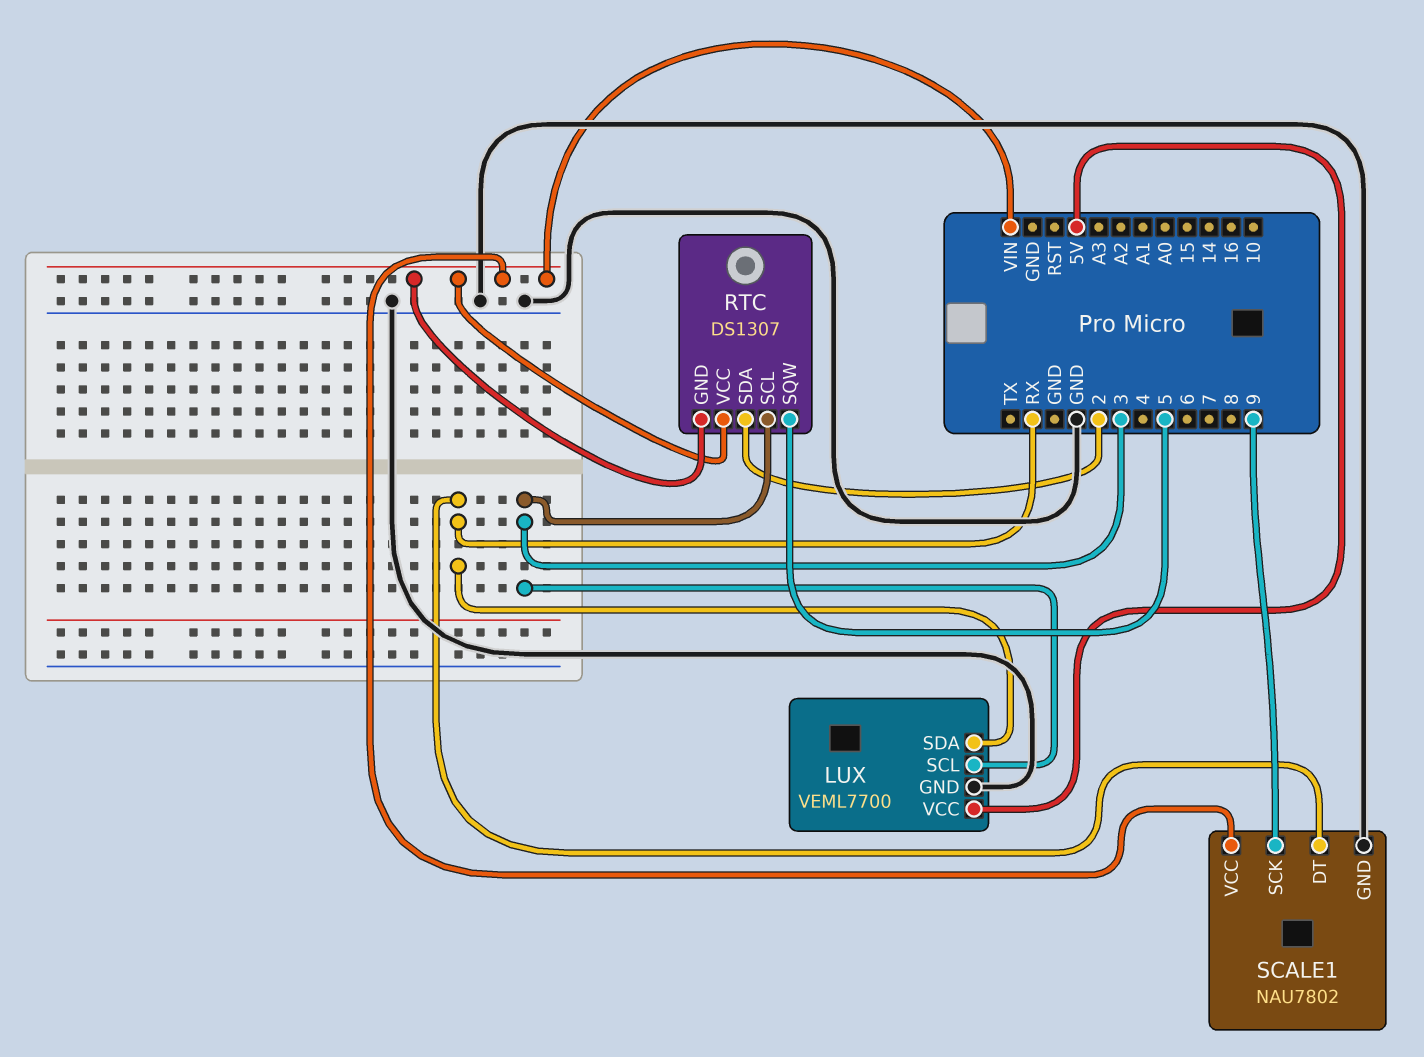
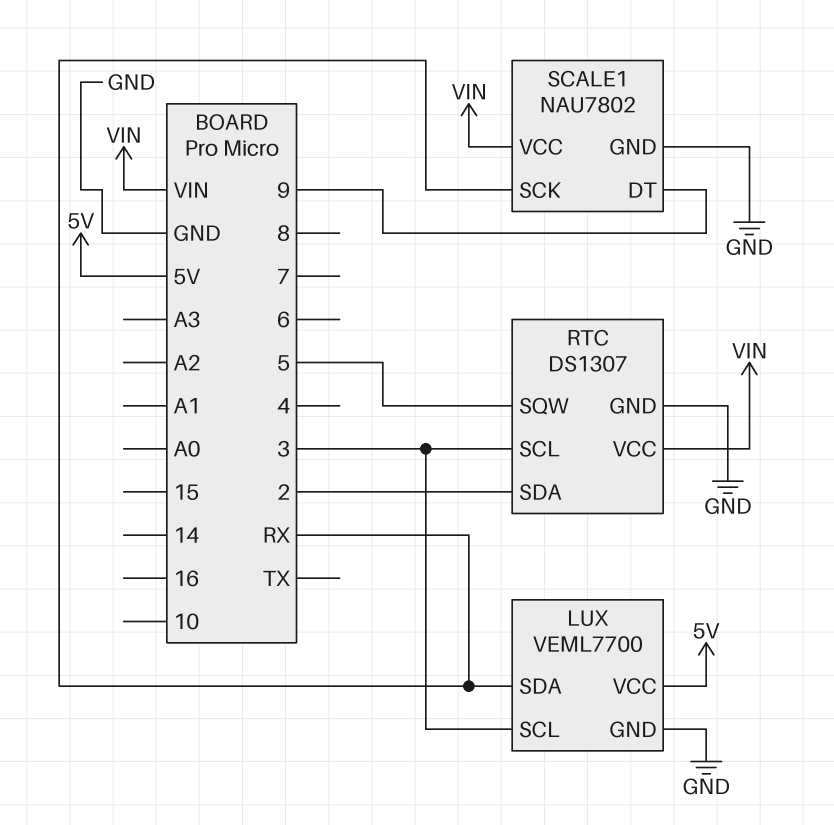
RTC pin GND: VIN -> GND
SCALE1 pin DT: RX -> 9
SCALE1 pin SCK: 9 -> RX

